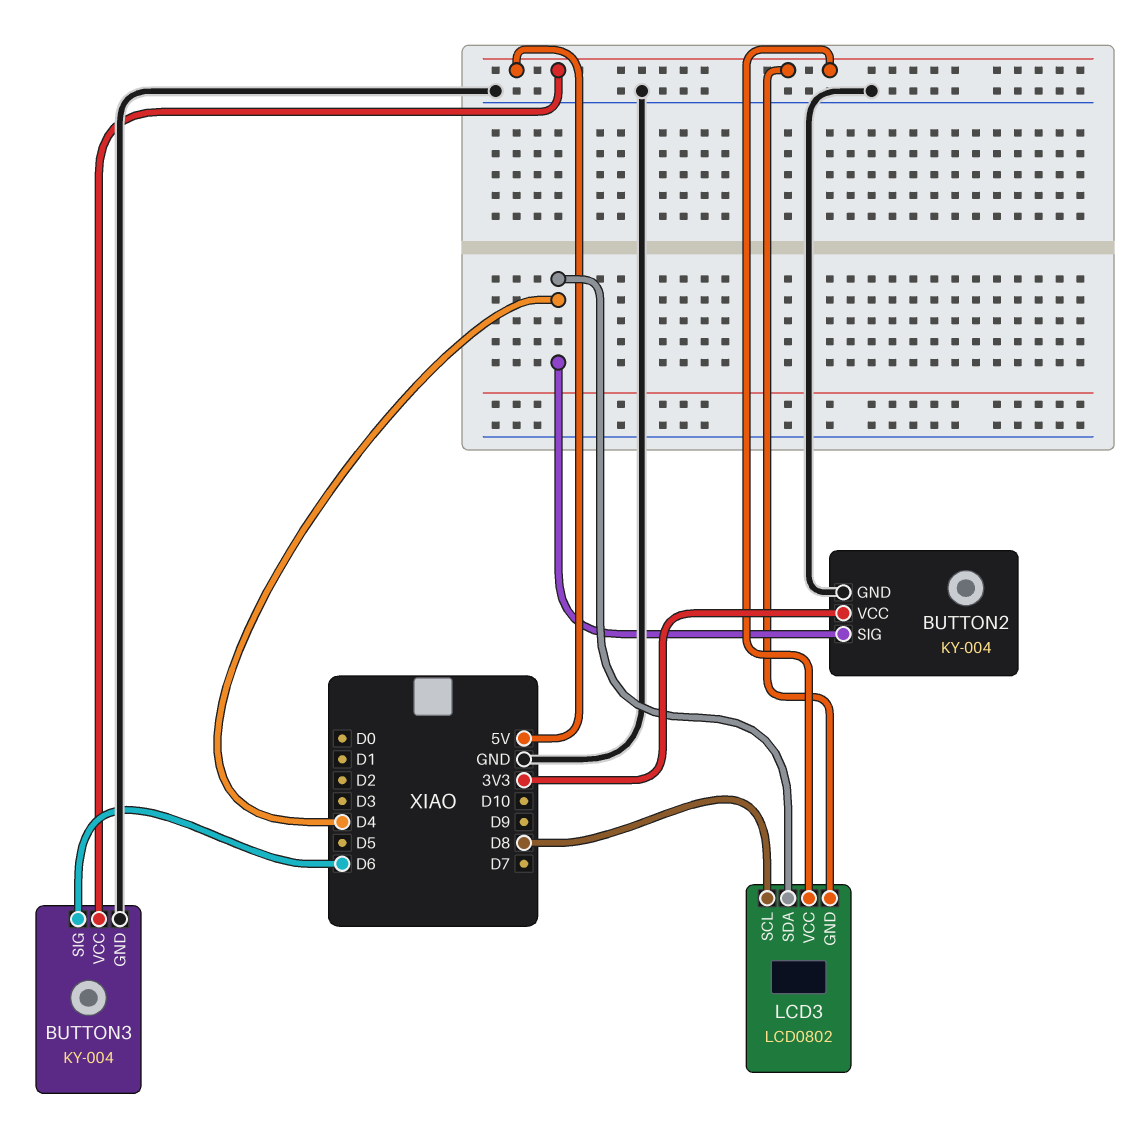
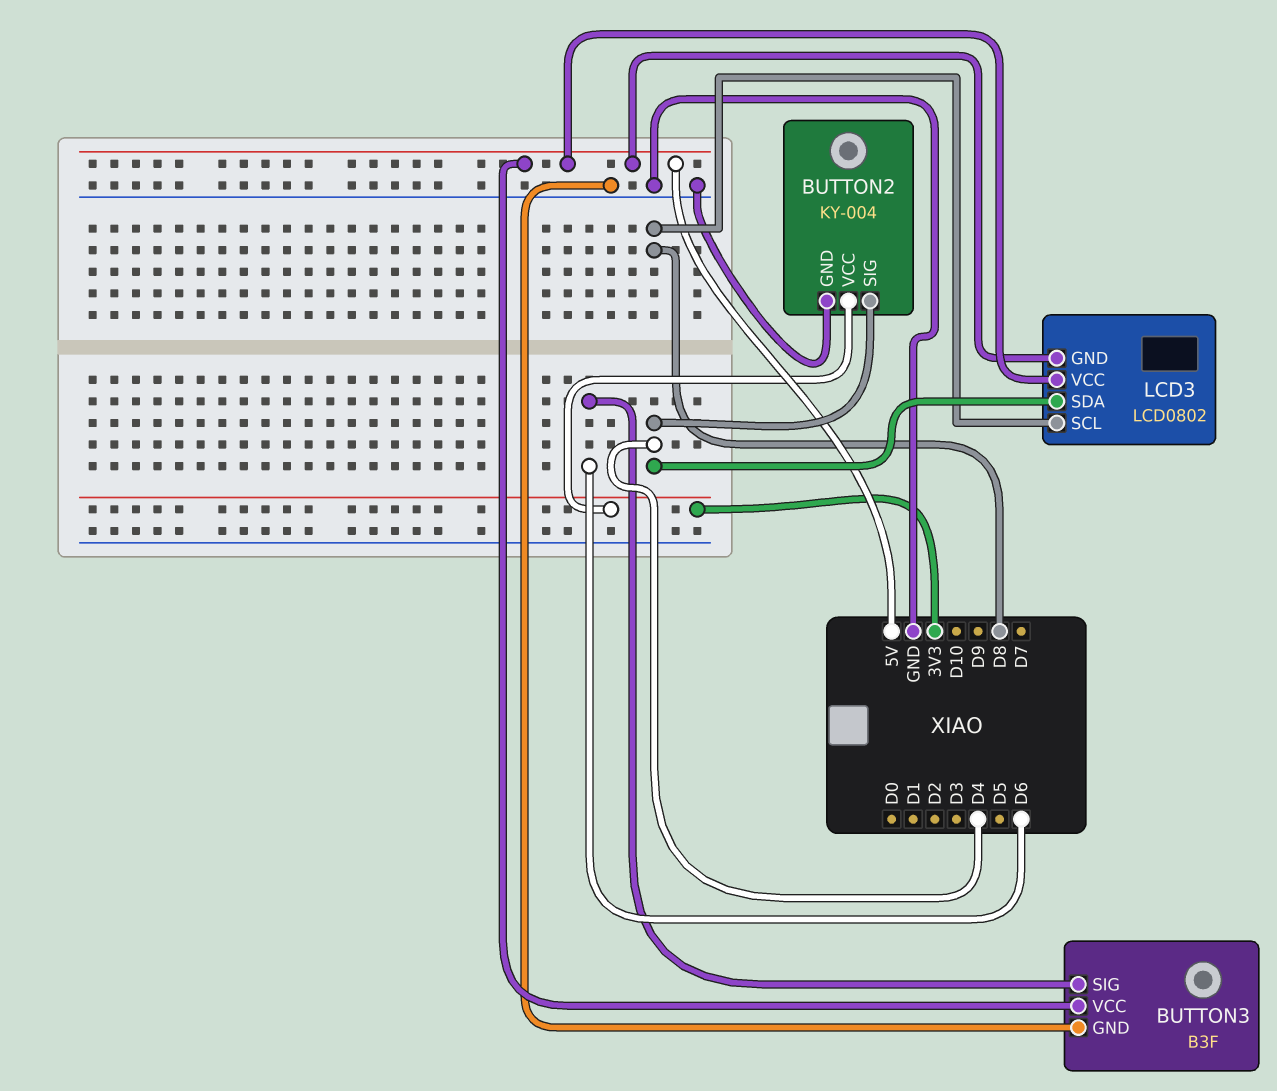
BUTTON3: KY-004 -> B3F

